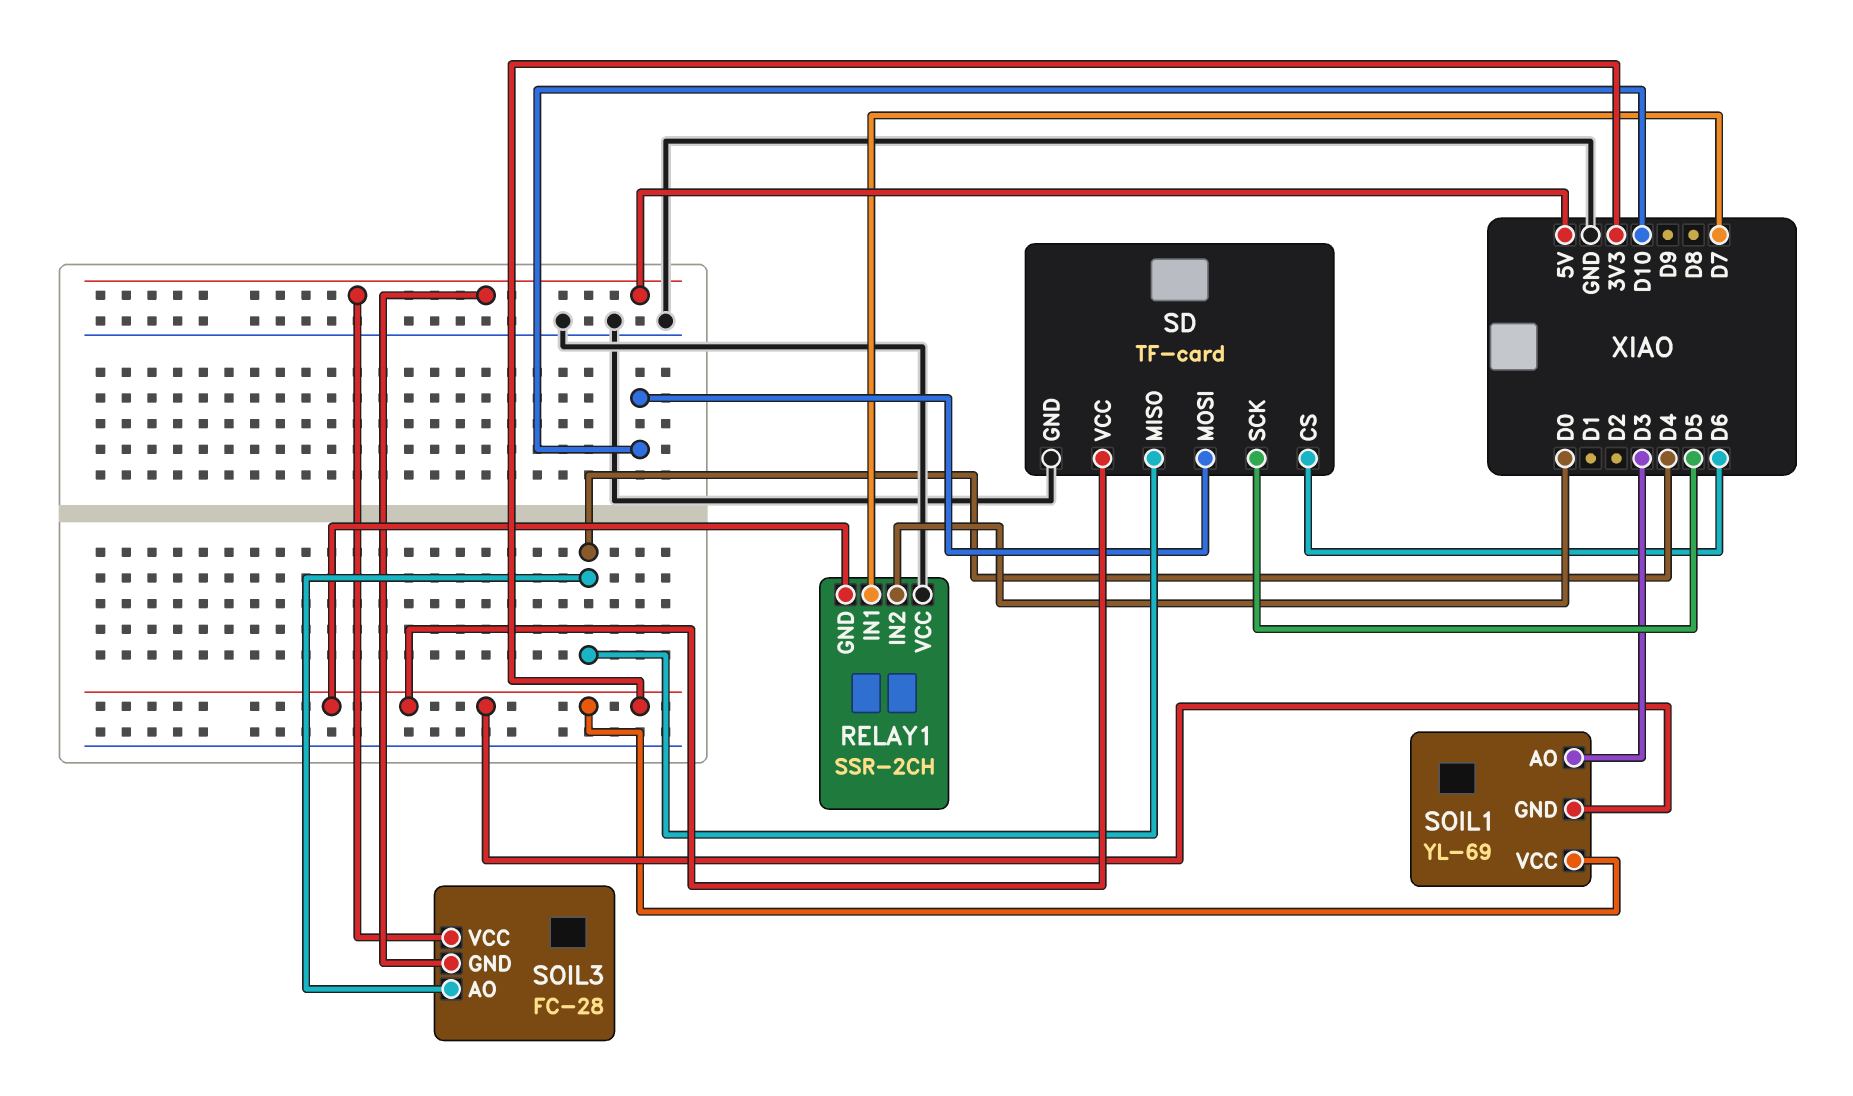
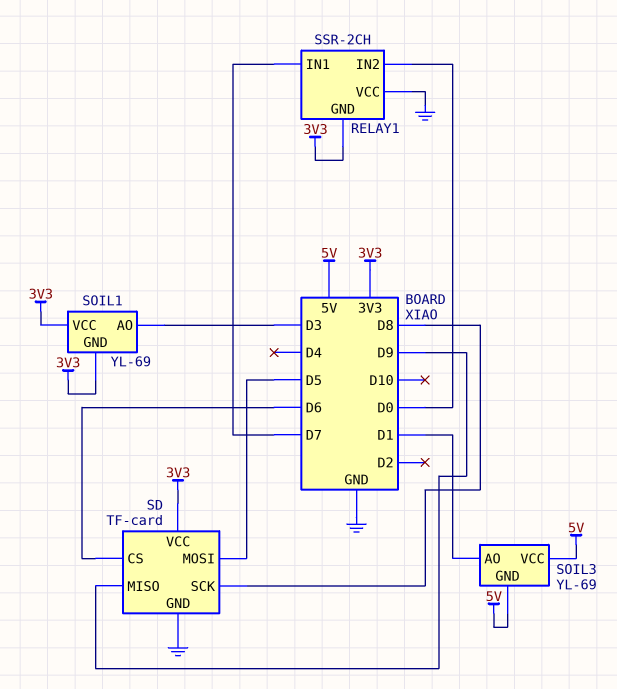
SD pin MISO: D4 -> D9
SD pin MOSI: D10 -> D5
SD pin SCK: D5 -> D8
SOIL3: FC-28 -> YL-69
SOIL3 pin AO: D4 -> D1

